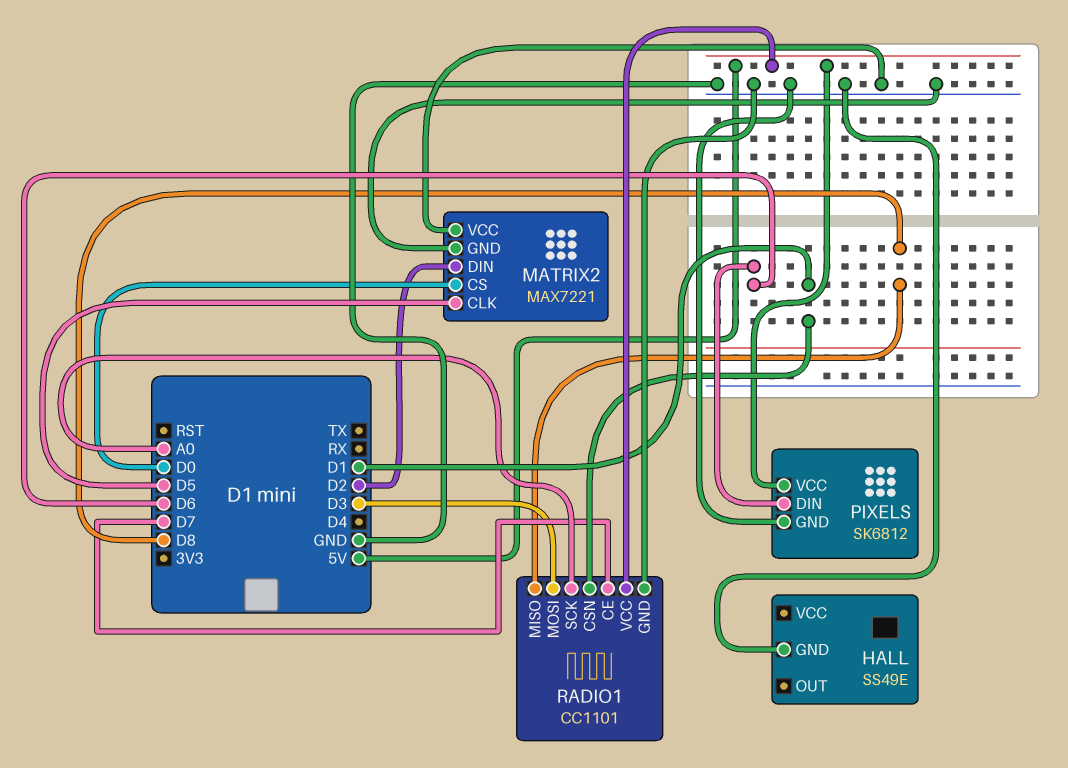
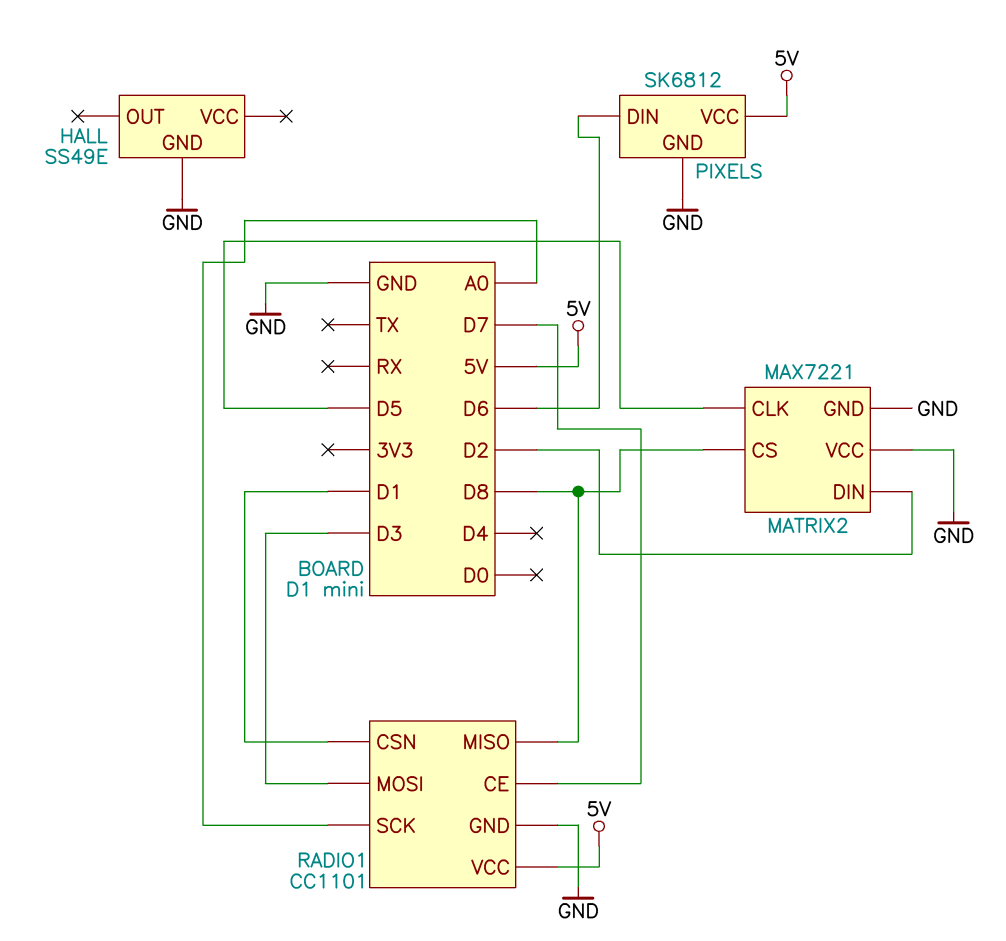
MATRIX2 pin CS: D0 -> D8

